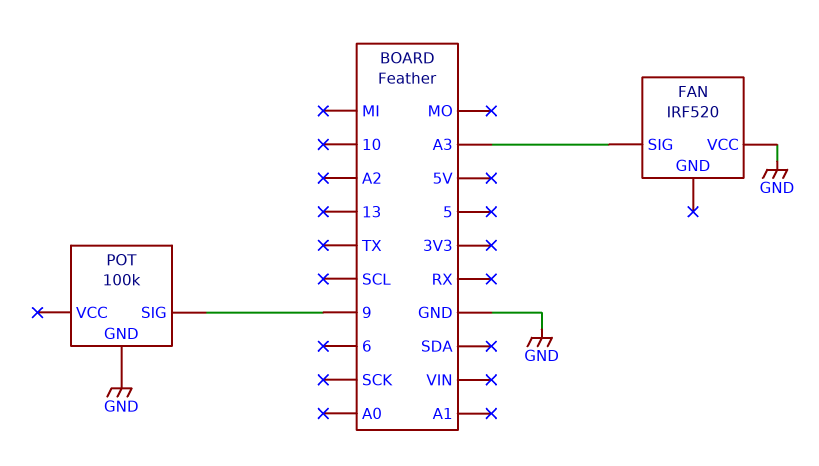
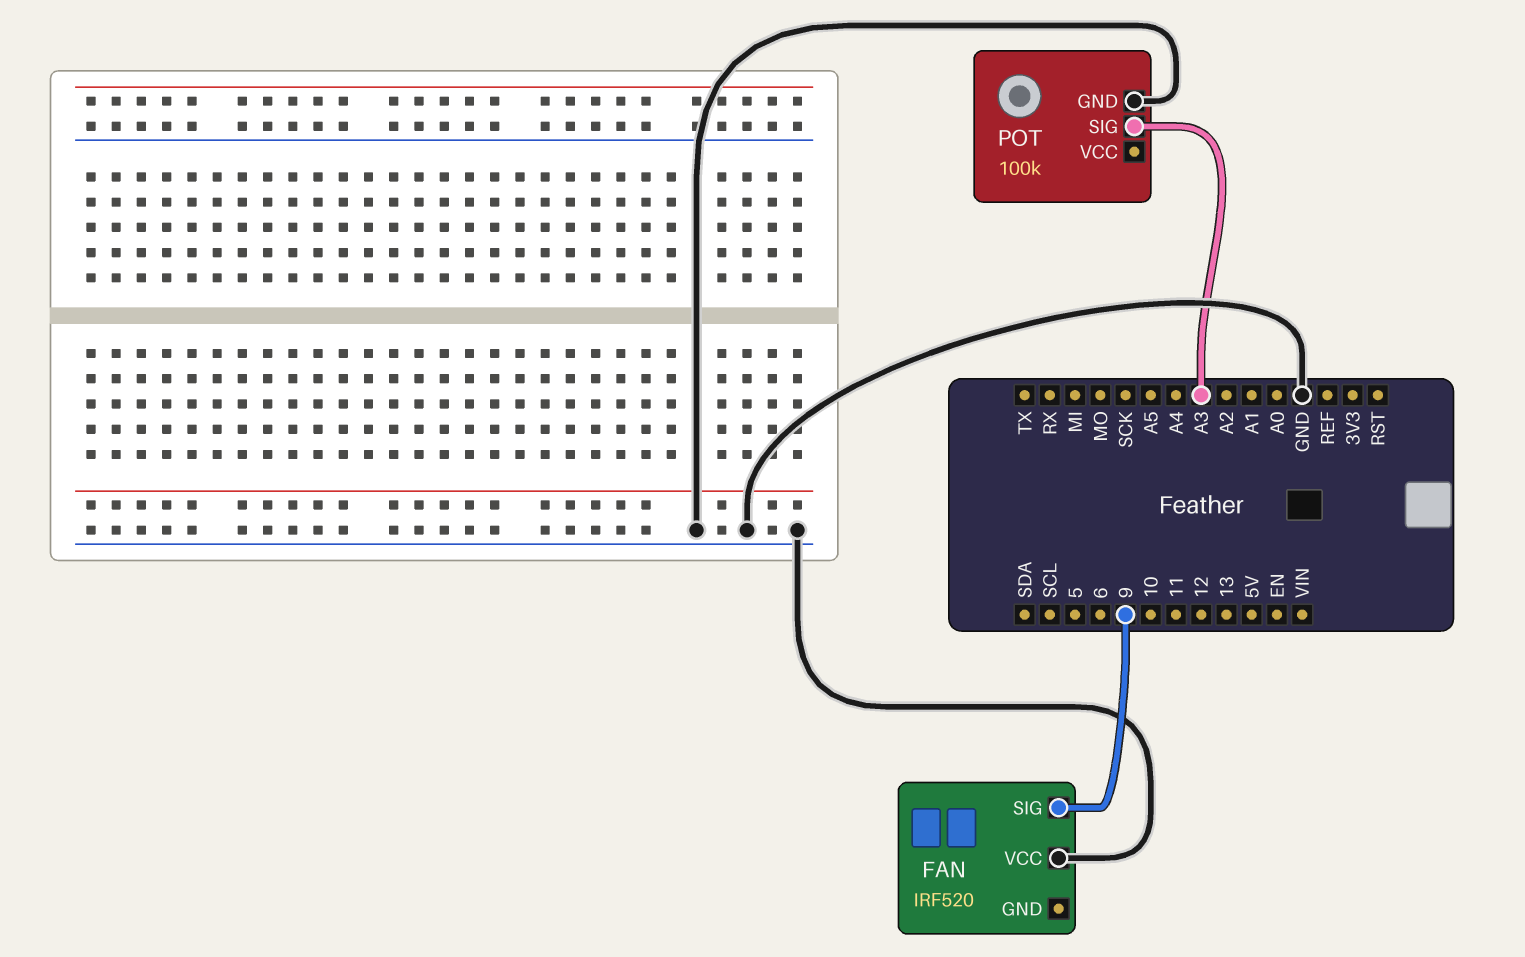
FAN pin SIG: A3 -> 9
POT pin SIG: 9 -> A3

